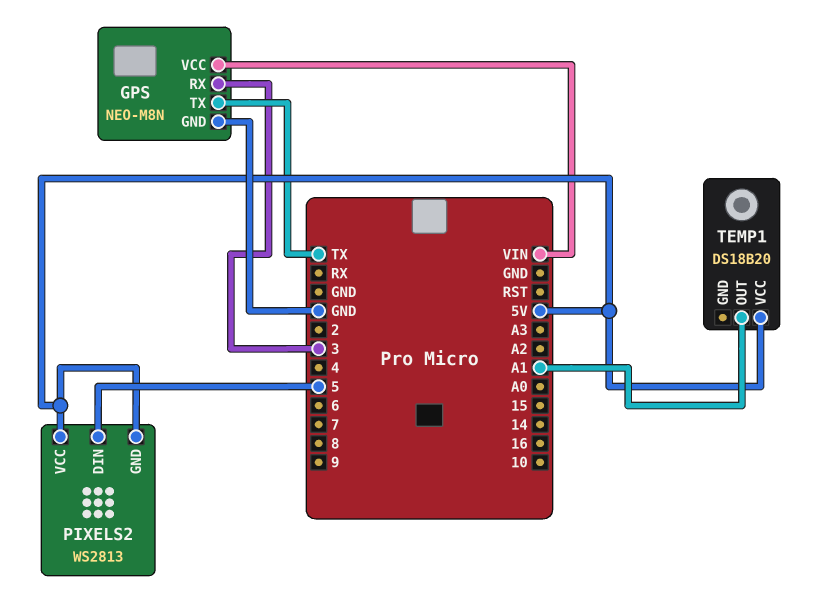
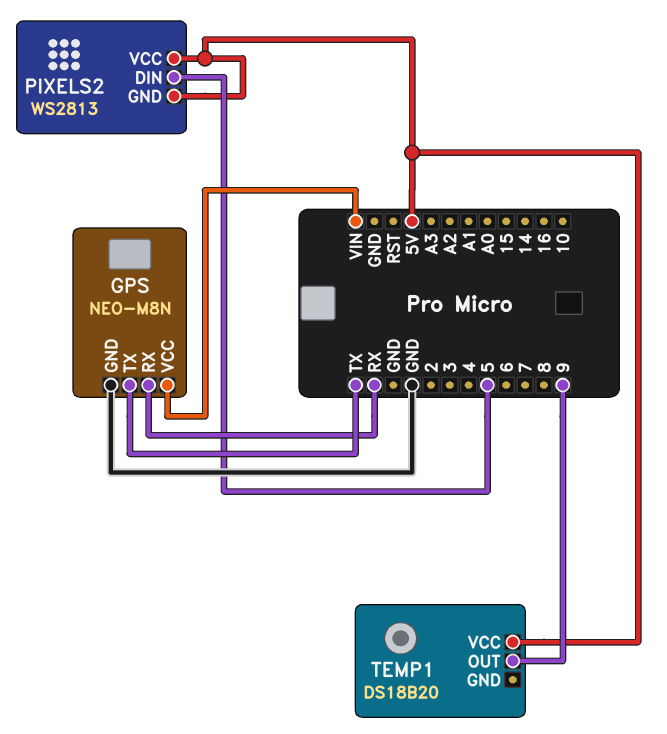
GPS pin RX: 3 -> RX
TEMP1 pin OUT: A1 -> 9

